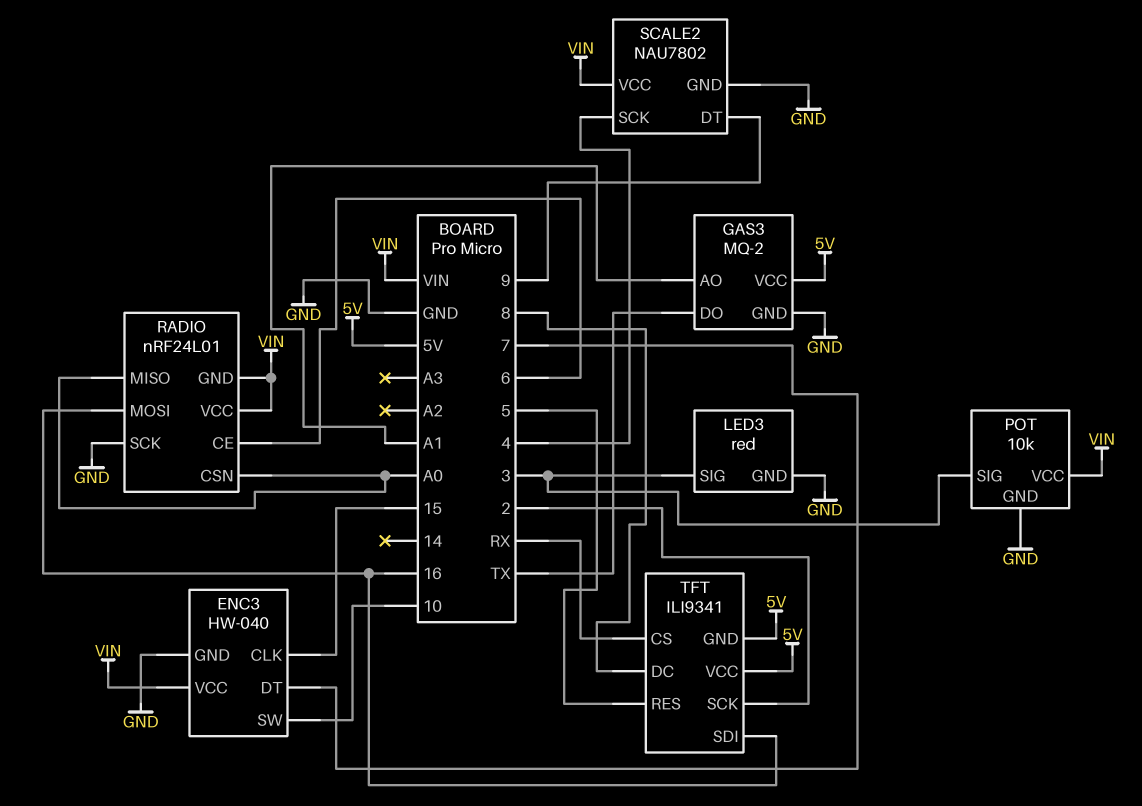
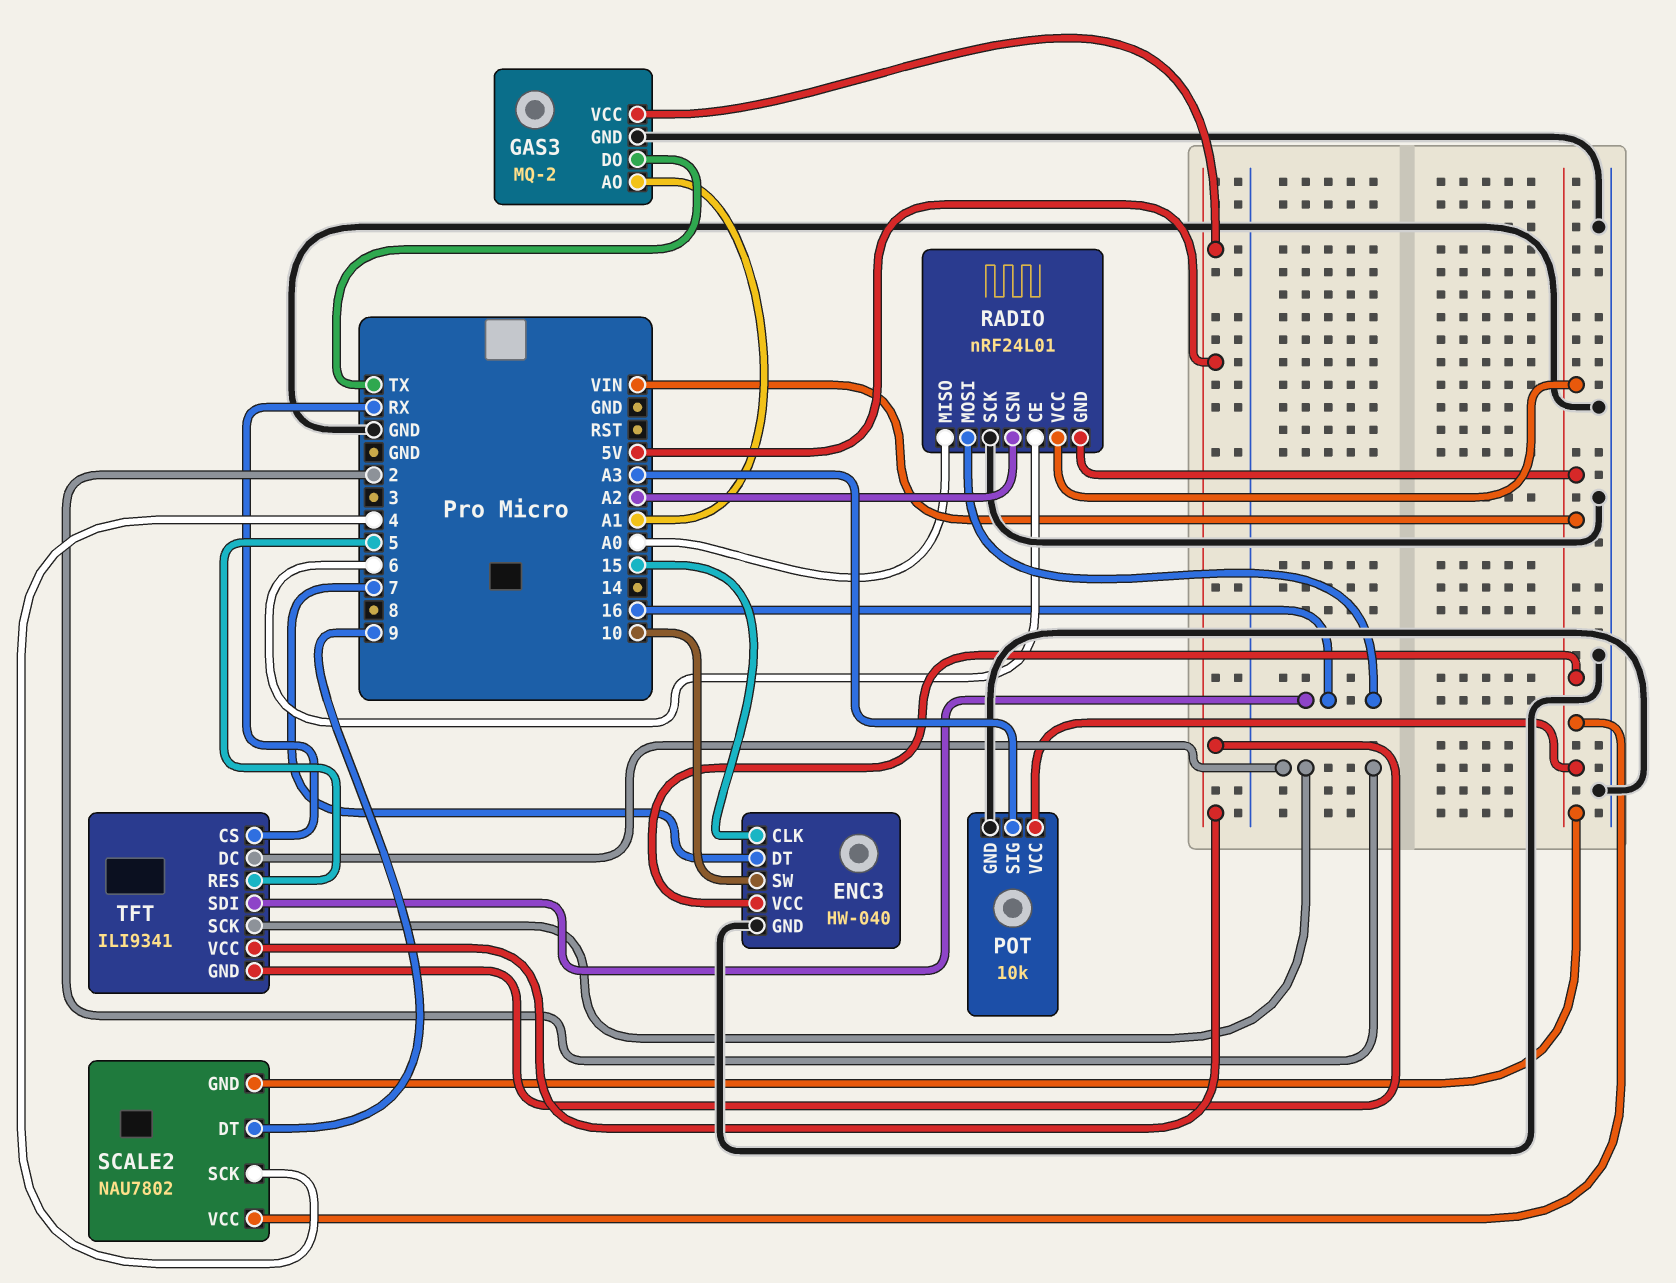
LED3: red -> none
LED3 pin GND: GND -> none
LED3 pin SIG: 3 -> none
POT pin SIG: 3 -> A3
RADIO pin CSN: A0 -> A2
SCALE2 pin GND: GND -> VIN
TFT pin DC: 8 -> 2

